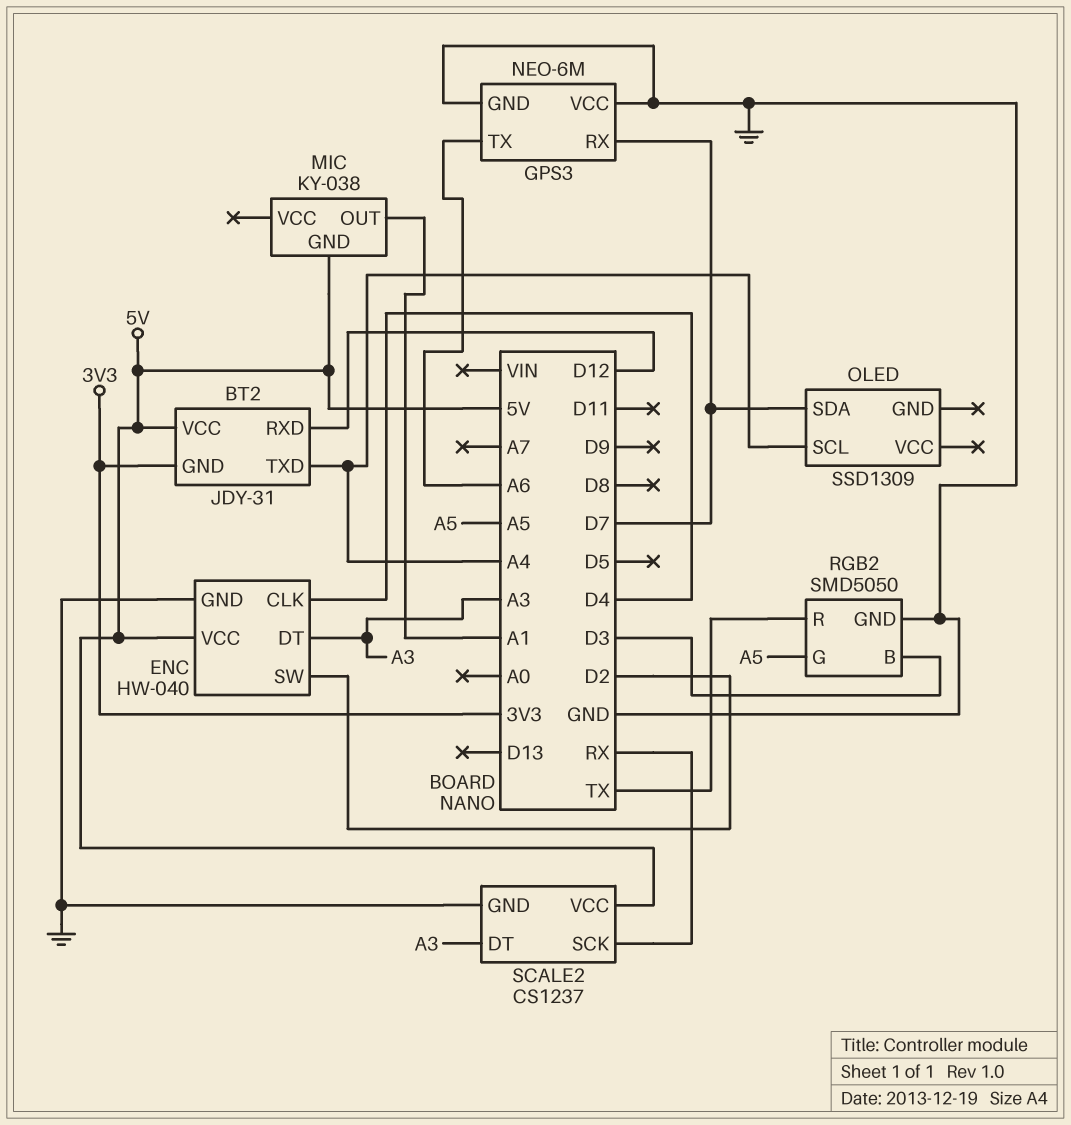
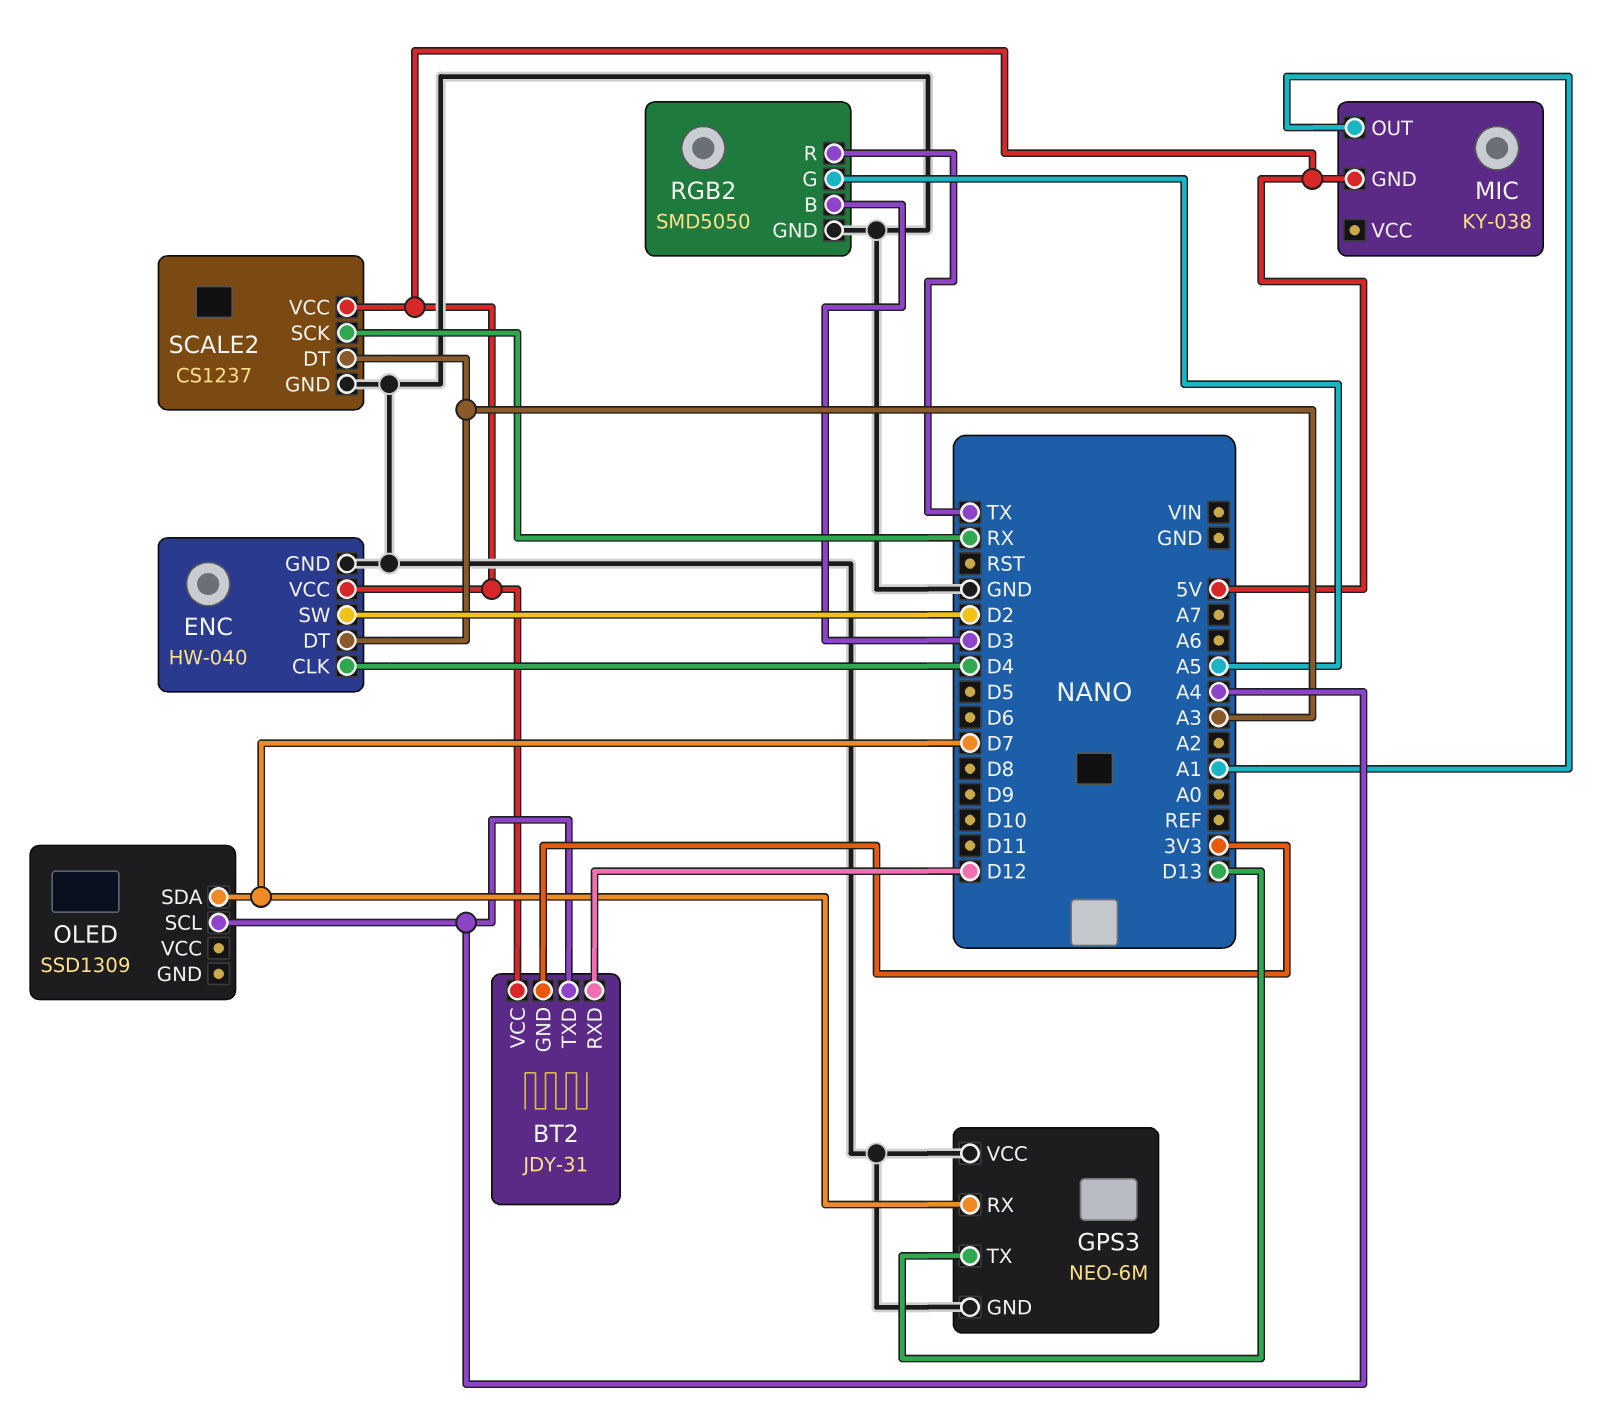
GPS3 pin TX: A6 -> D13

